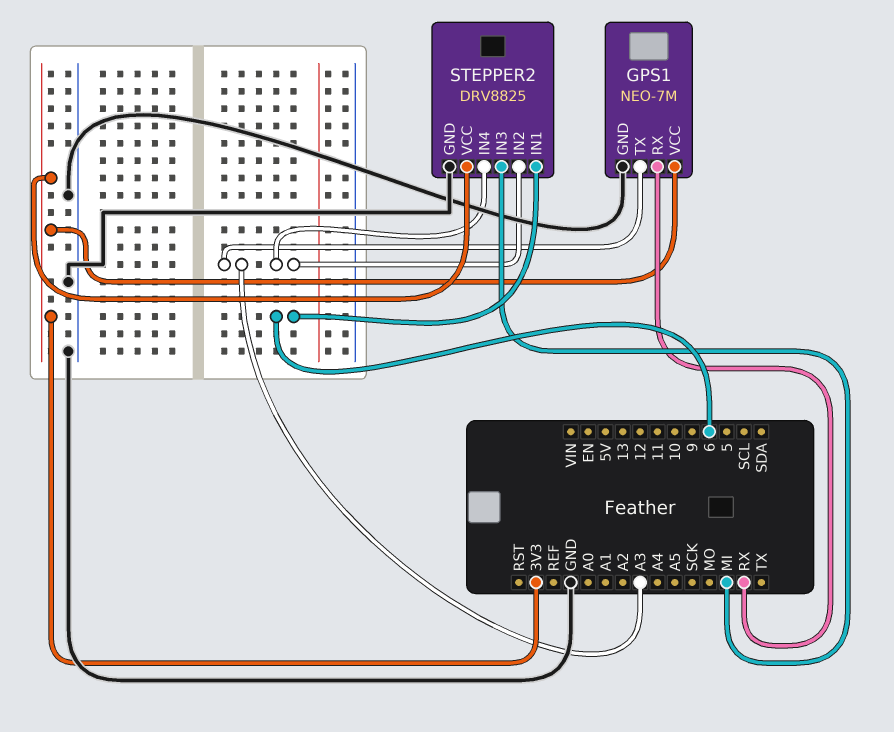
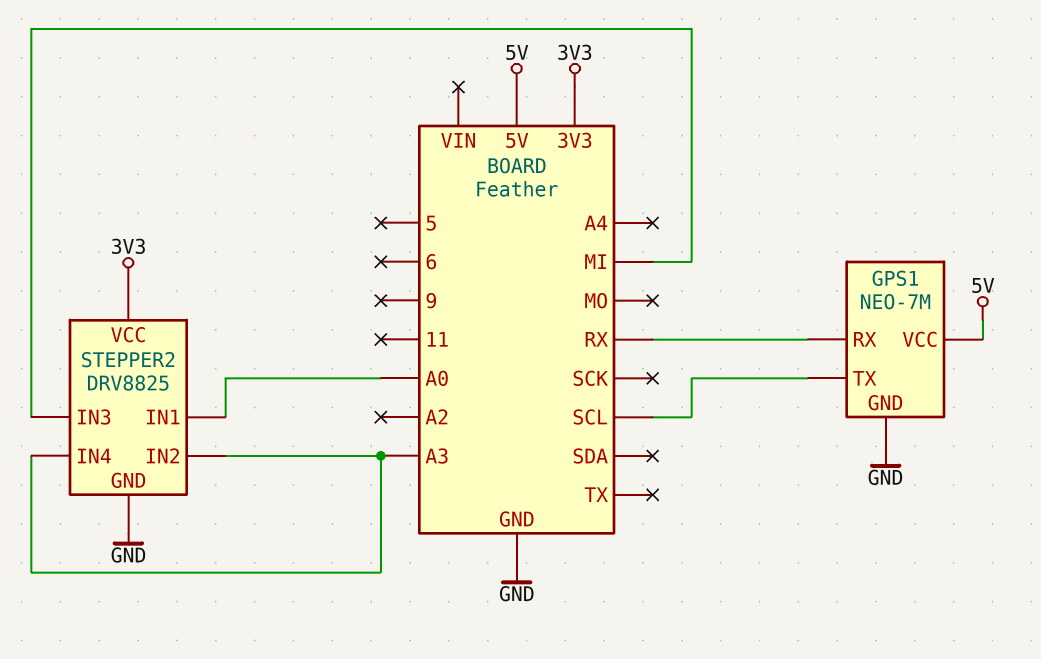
GPS1 pin TX: A3 -> SCL
GPS1 pin VCC: 3V3 -> 5V
STEPPER2 pin IN1: 6 -> A0

